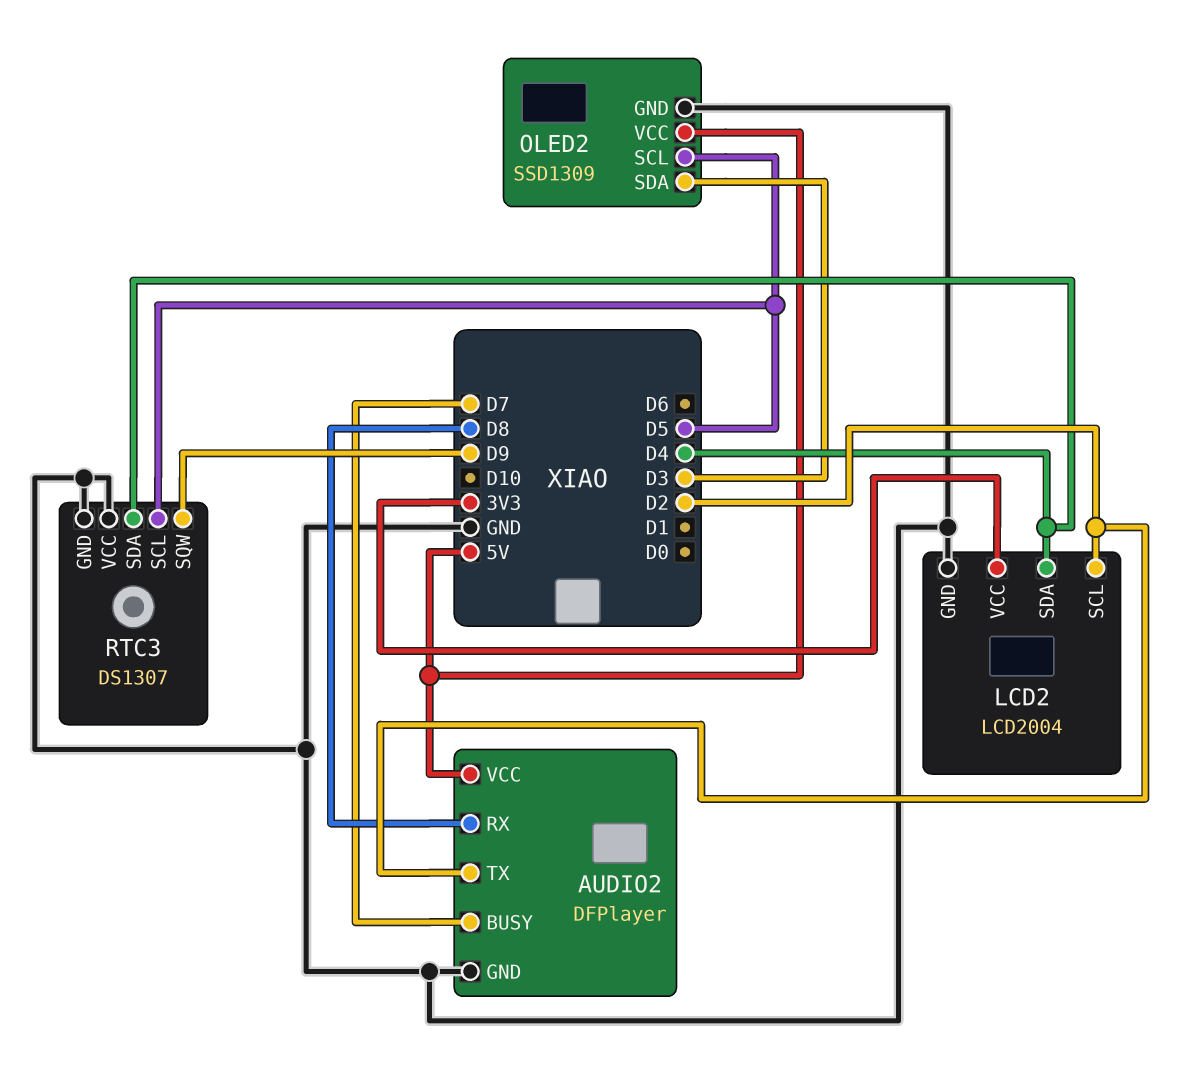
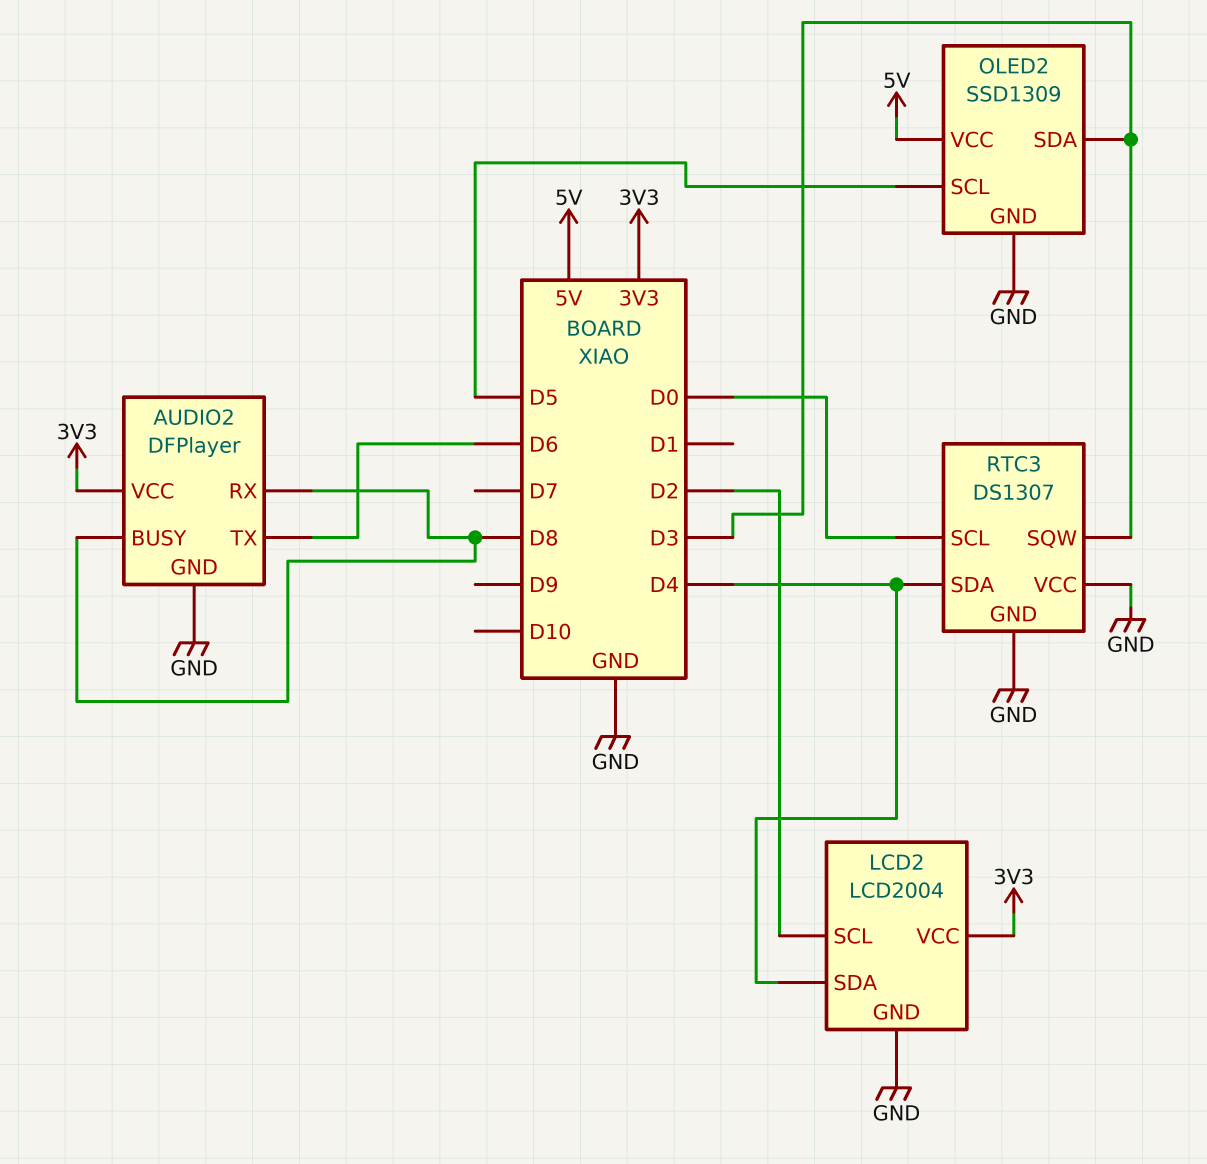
AUDIO2 pin BUSY: D7 -> D8
AUDIO2 pin TX: D2 -> D6
AUDIO2 pin VCC: 5V -> 3V3
RTC3 pin SCL: D5 -> D0
RTC3 pin SQW: D9 -> D3

